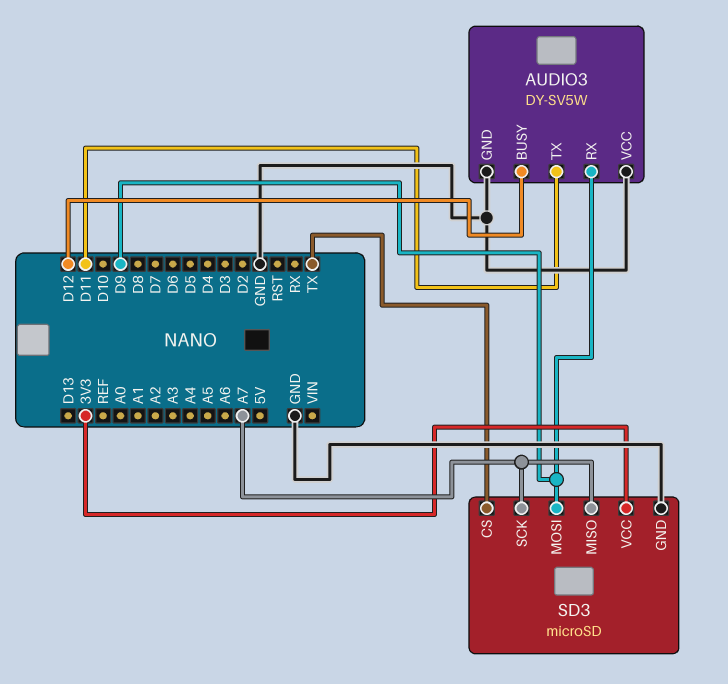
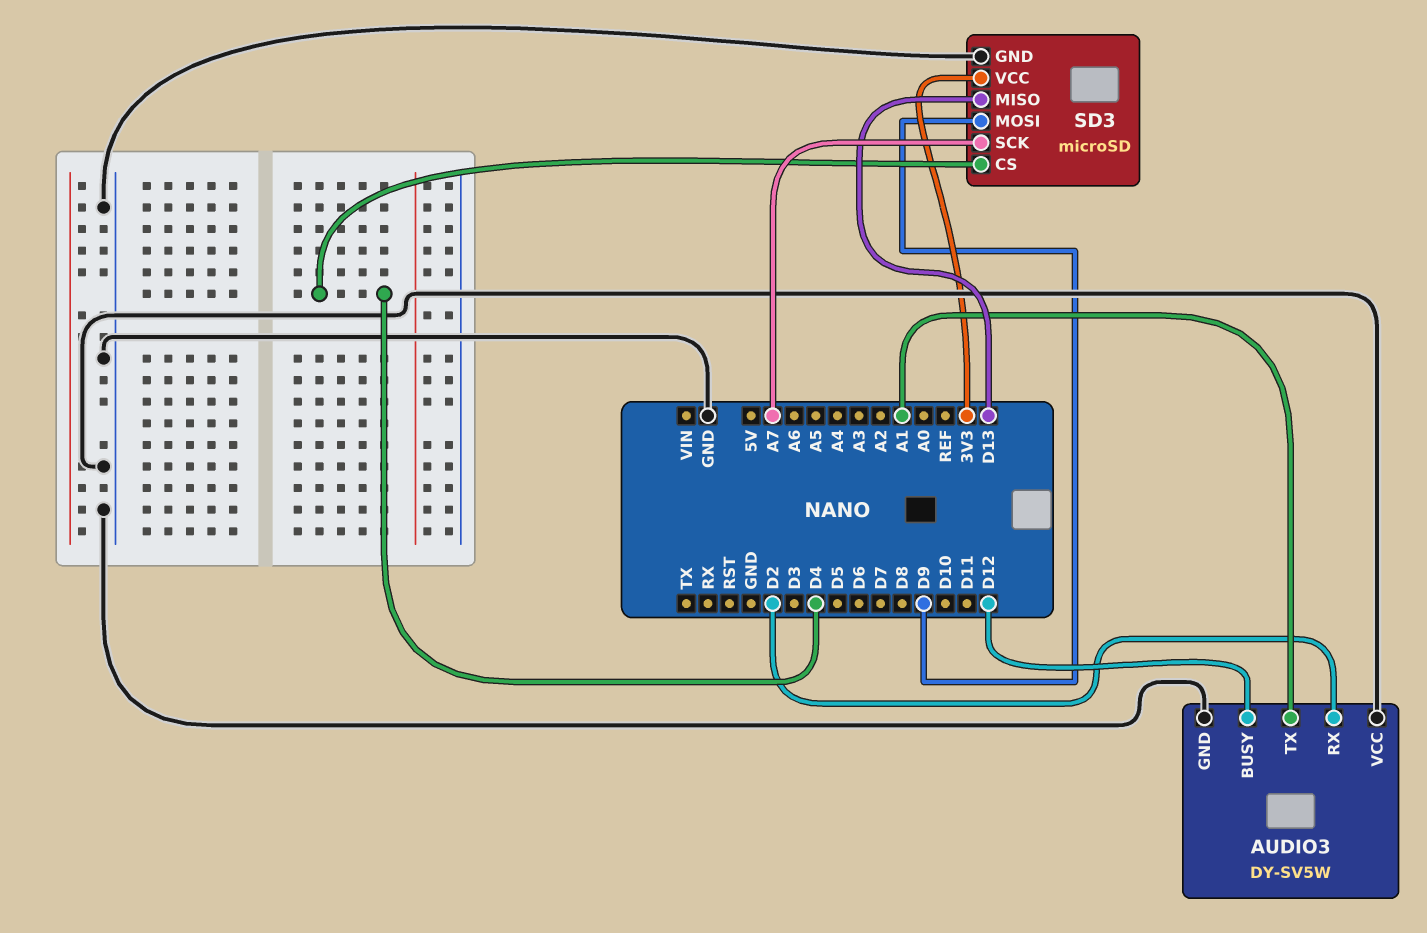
AUDIO3 pin RX: D9 -> D2
AUDIO3 pin TX: D11 -> A1
SD3 pin CS: TX -> D4
SD3 pin MISO: A7 -> D13

